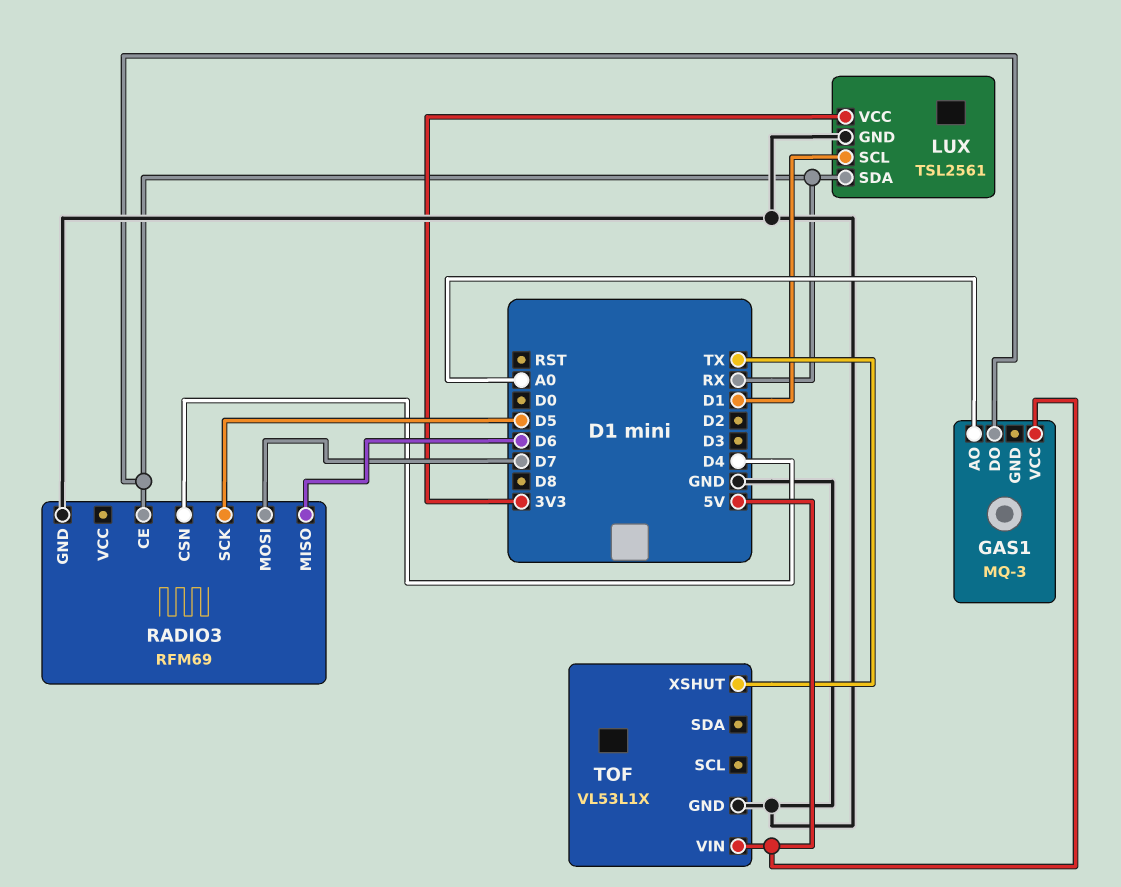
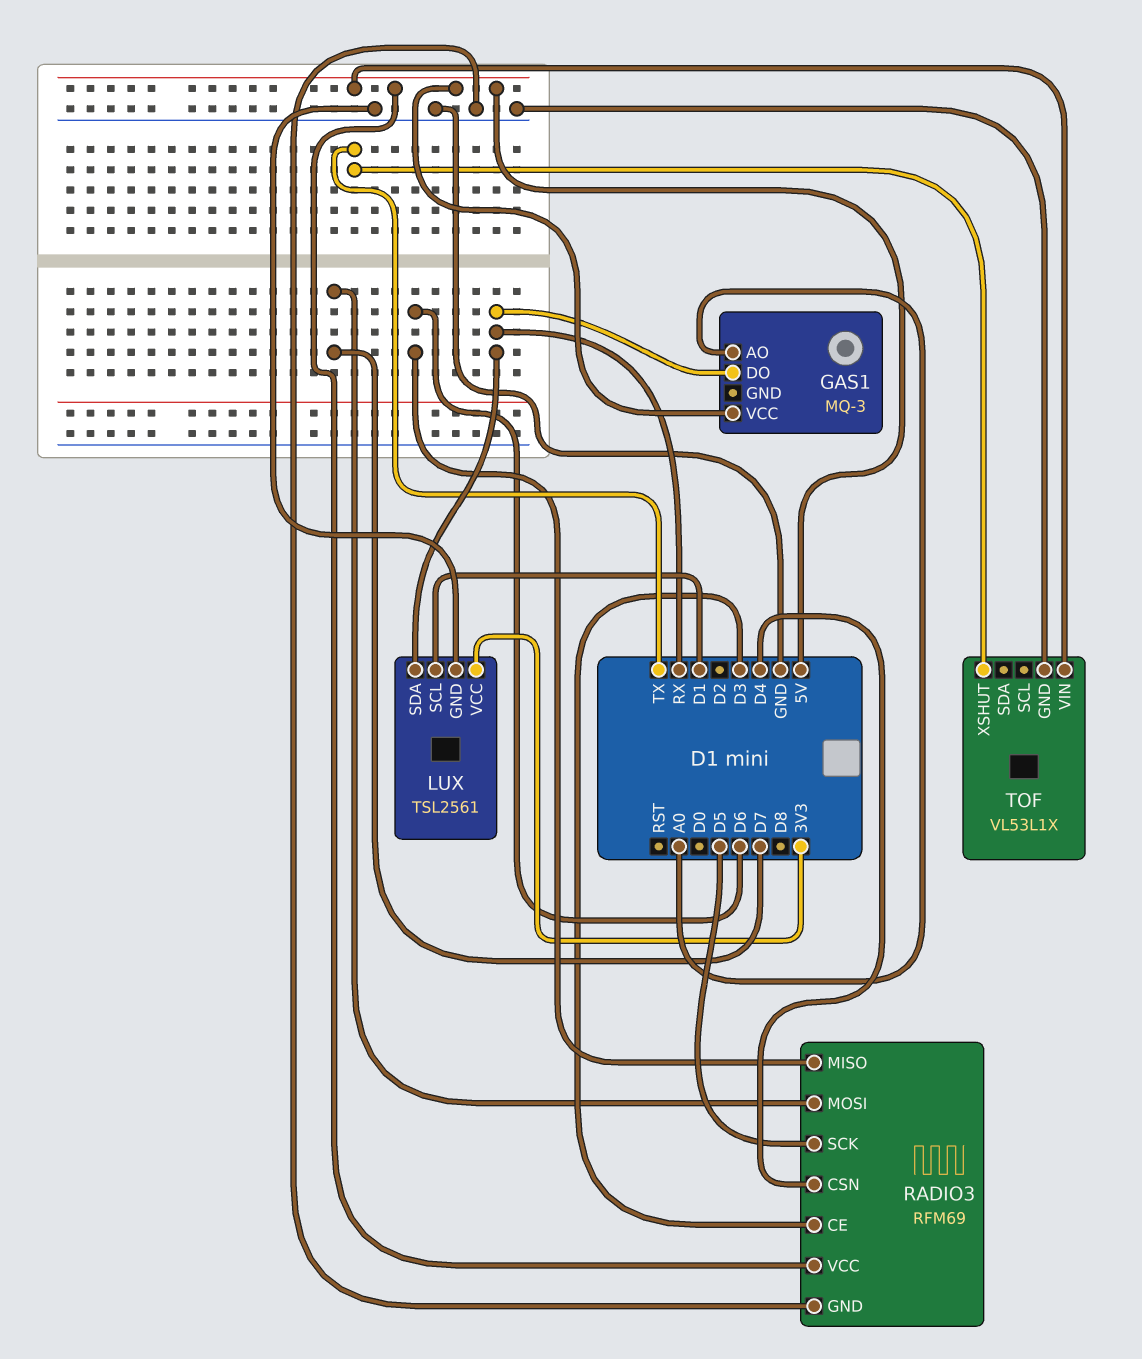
RADIO3 pin CE: RX -> D3
RADIO3 pin VCC: none -> 5V

